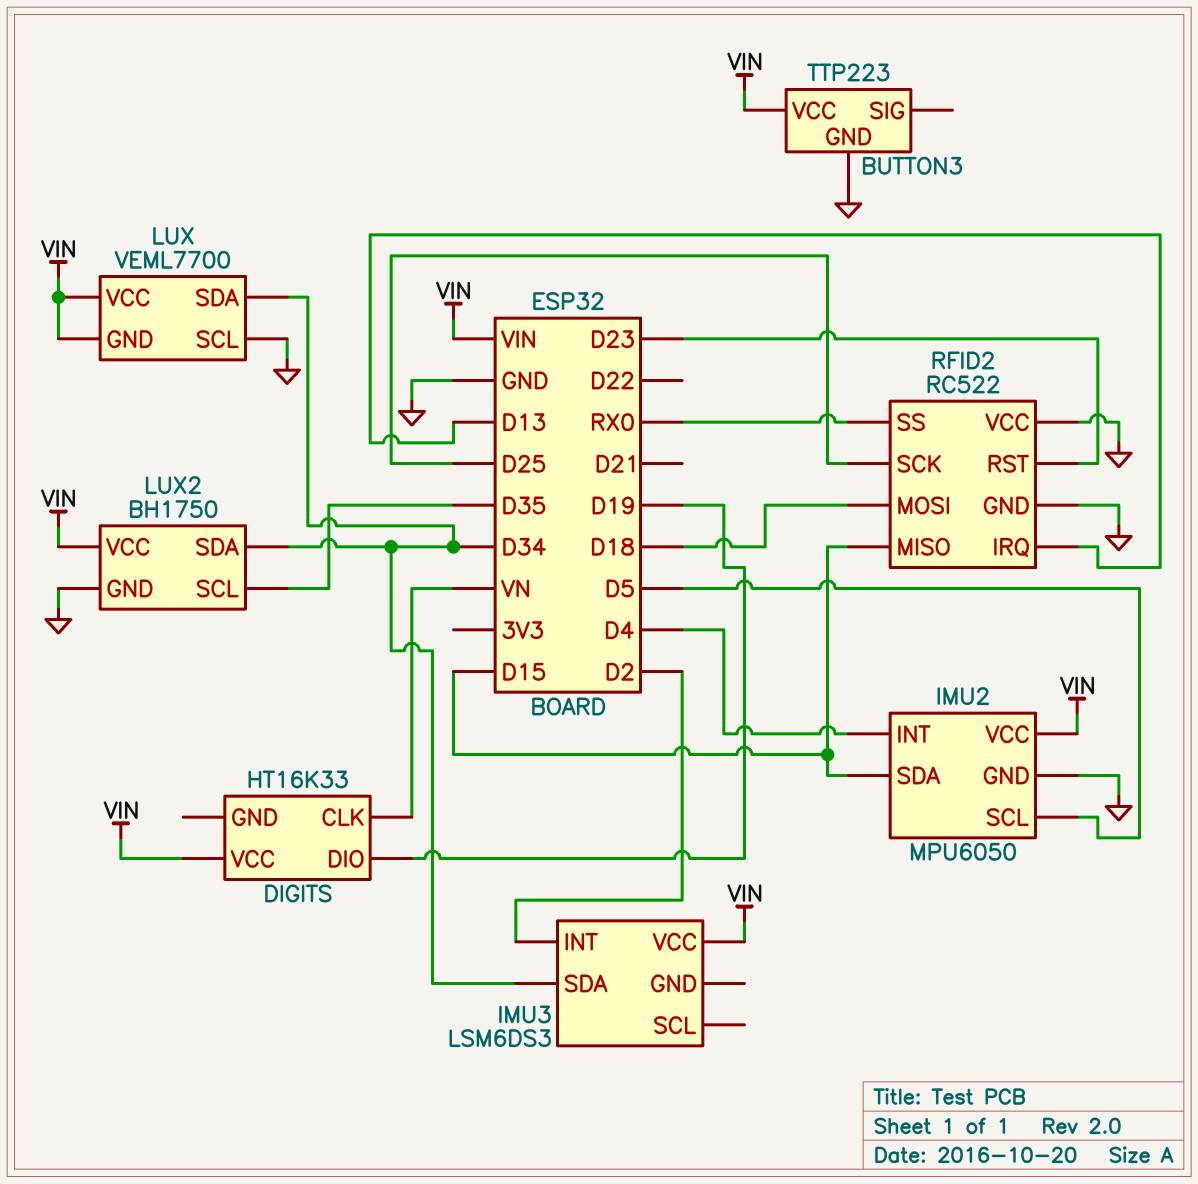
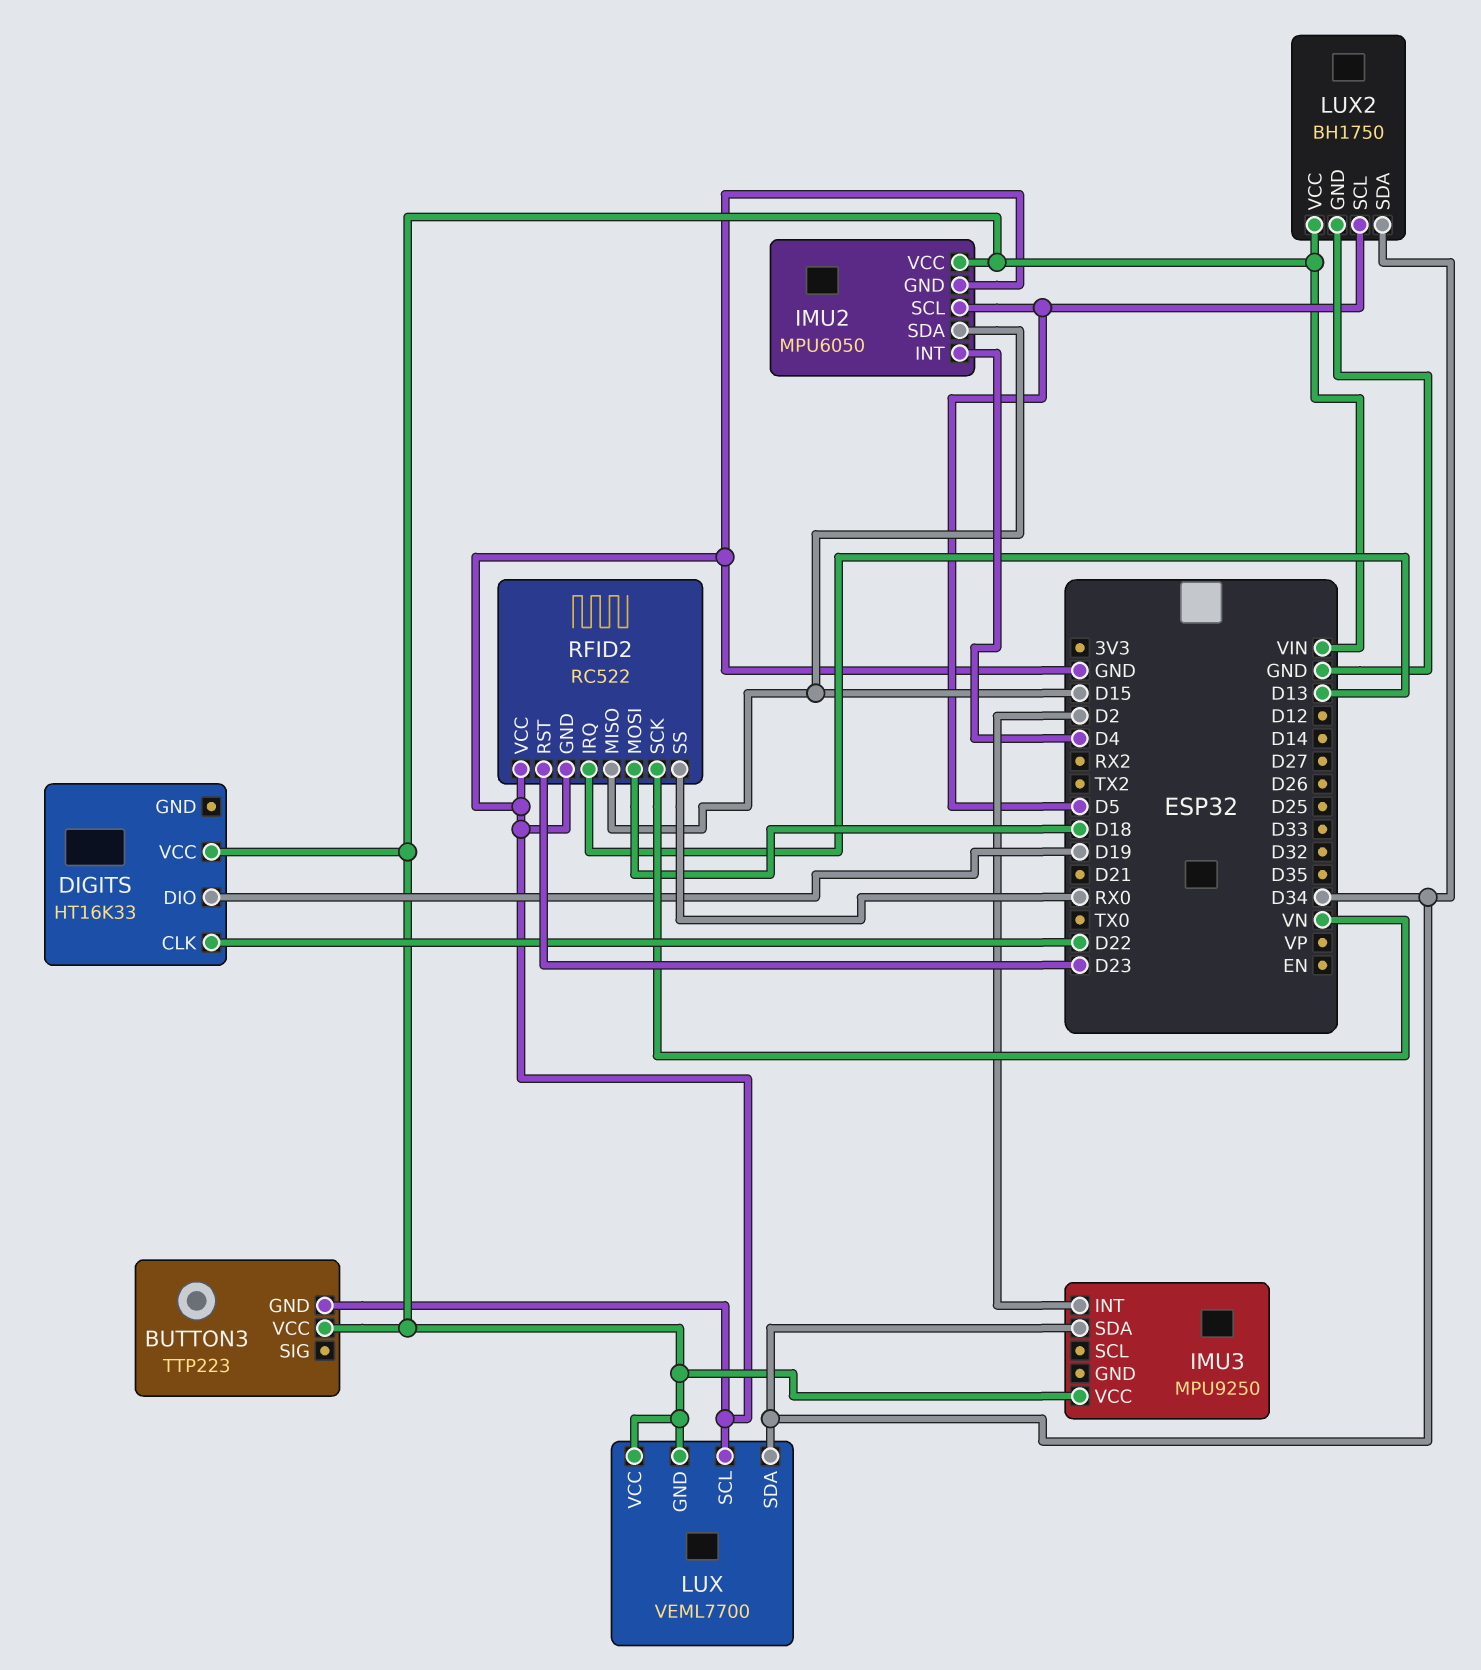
DIGITS pin CLK: VN -> D22
IMU3: LSM6DS3 -> MPU9250
LUX2 pin SCL: D35 -> D5
RFID2 pin SCK: D25 -> VN

